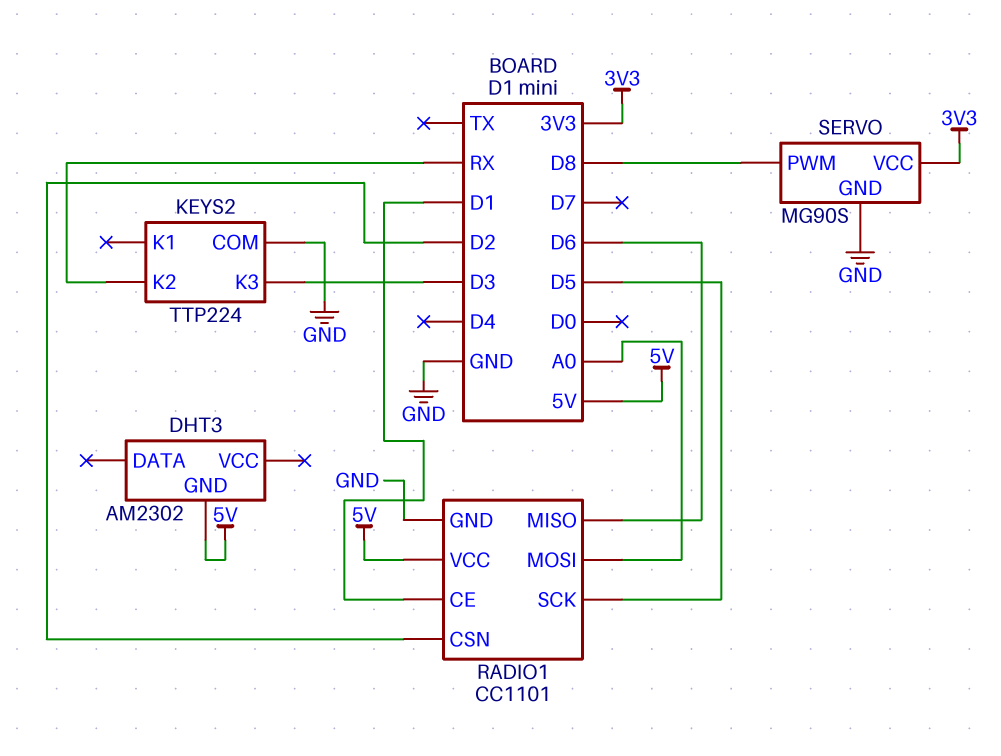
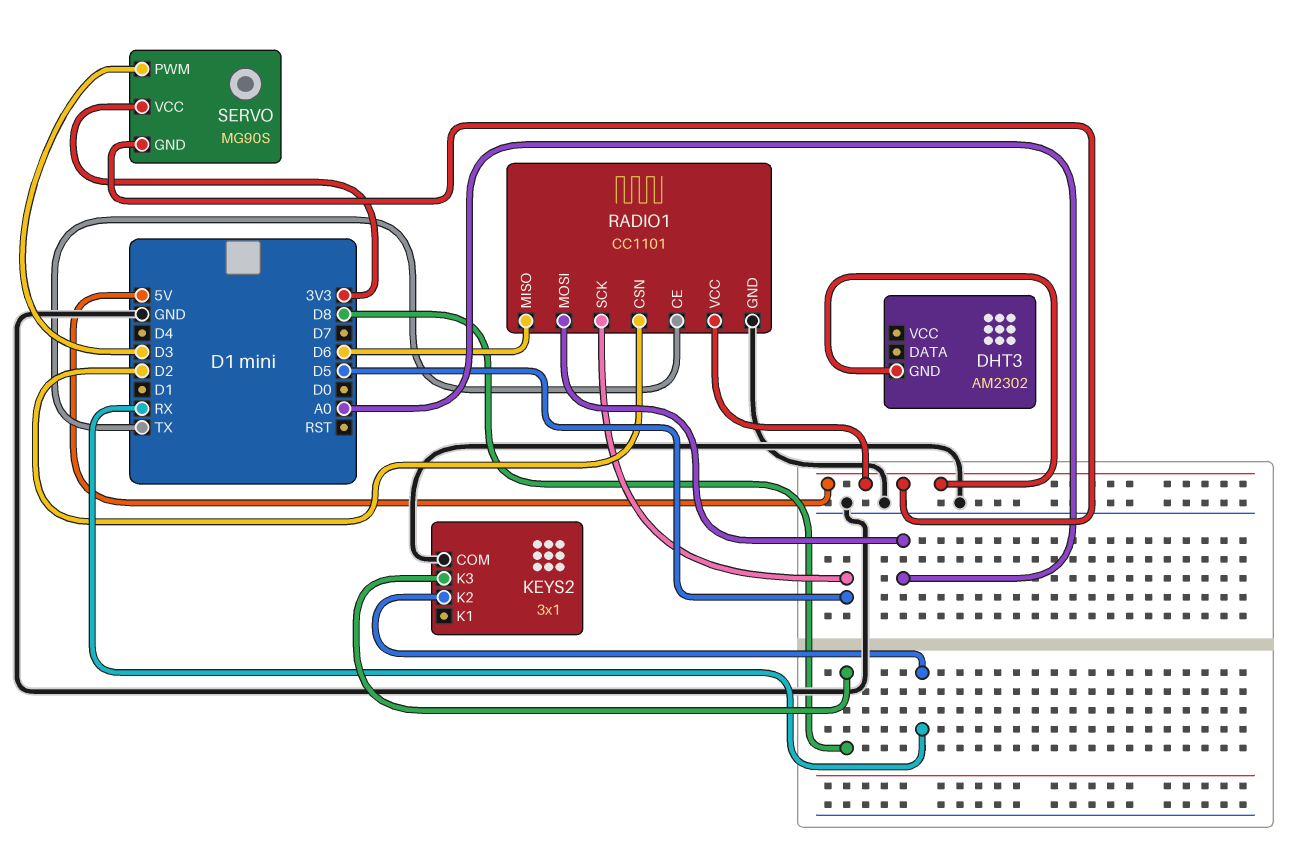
KEYS2: TTP224 -> 3x1
KEYS2 pin K3: D3 -> D8
RADIO1 pin CE: D1 -> TX
SERVO pin GND: GND -> 5V
SERVO pin PWM: D8 -> D3

